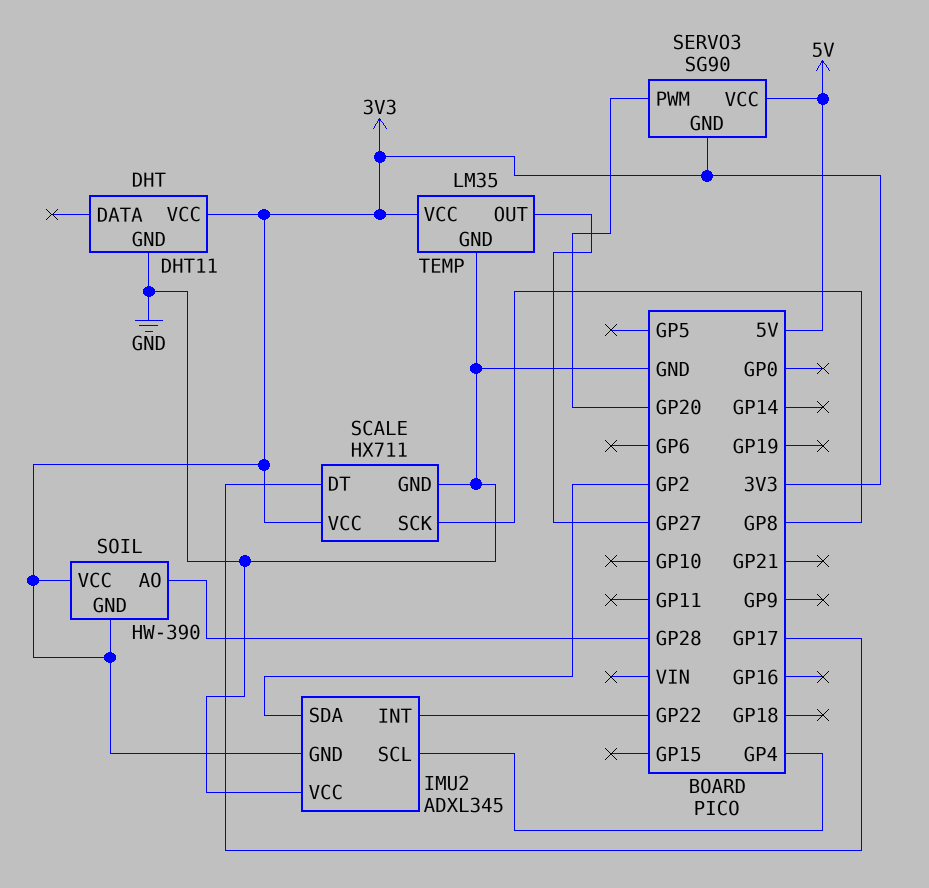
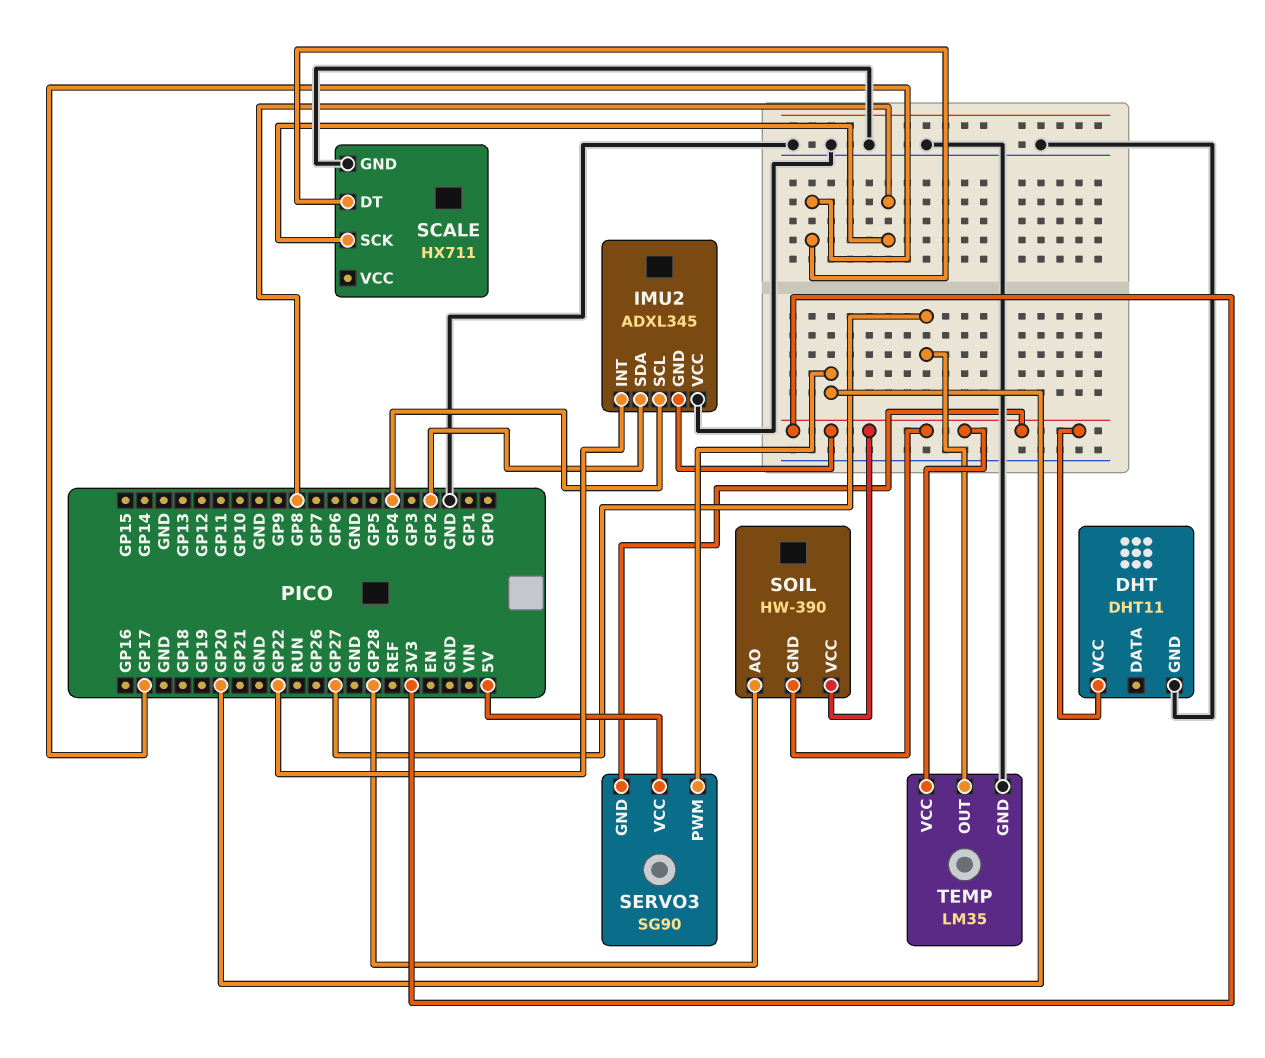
SCALE pin VCC: 3V3 -> none

